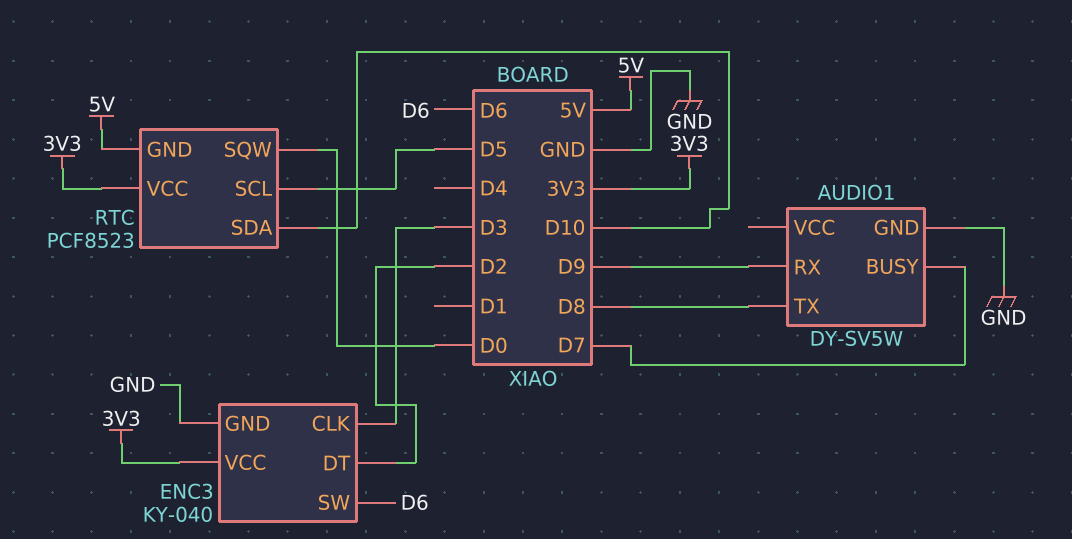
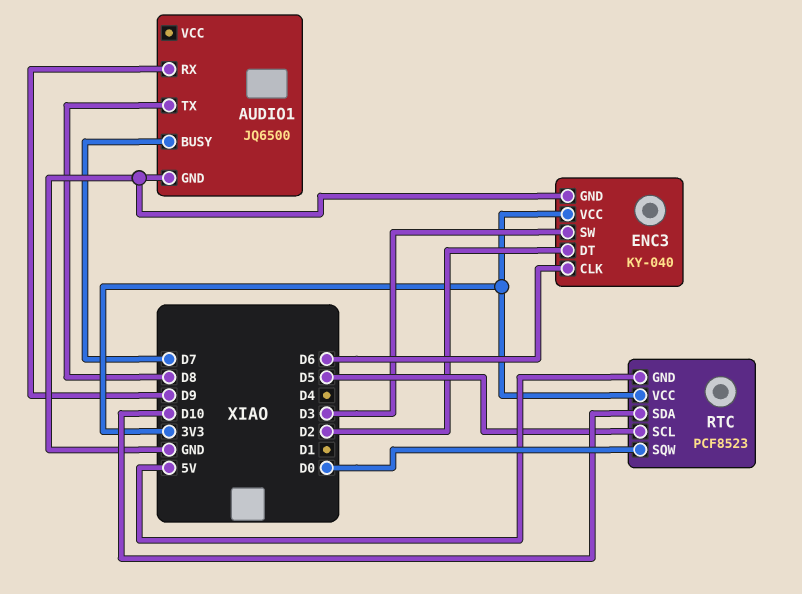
AUDIO1: DY-SV5W -> JQ6500
ENC3 pin CLK: D3 -> D6
ENC3 pin SW: D6 -> D3

